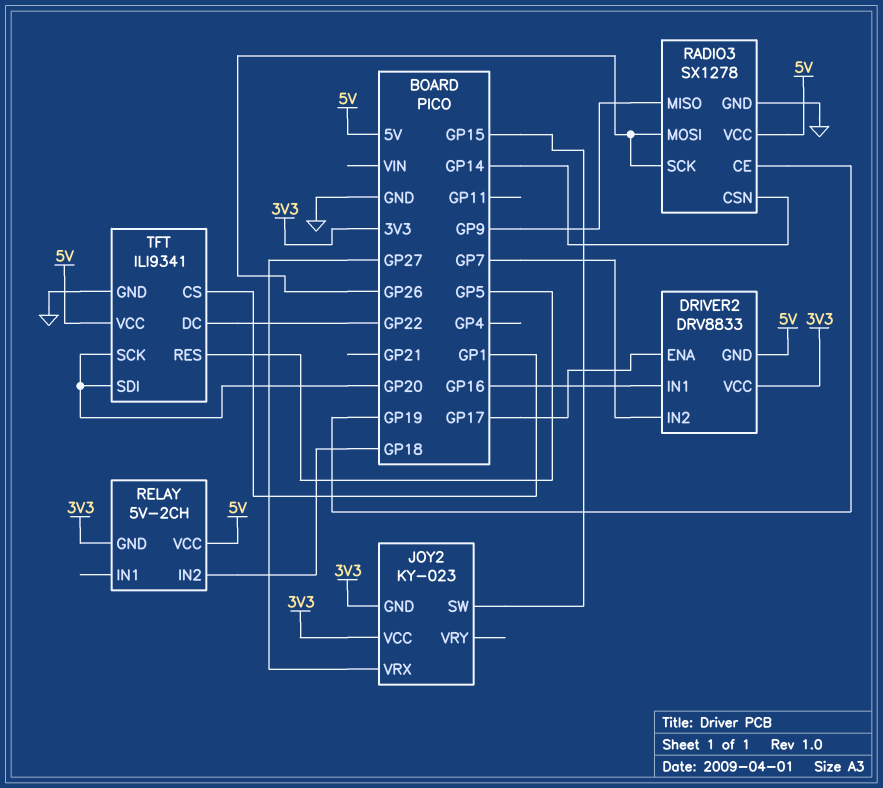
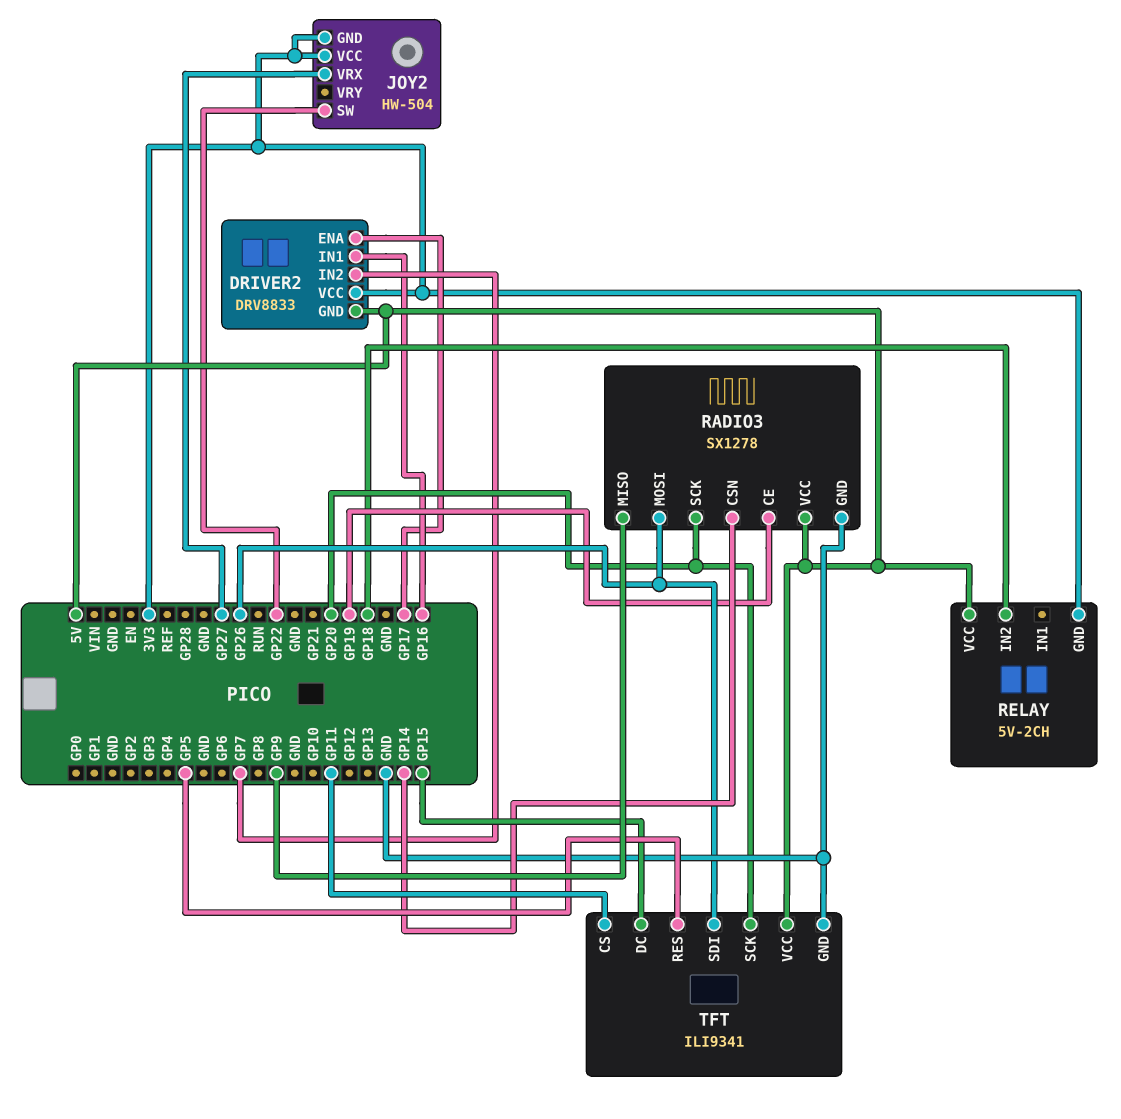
JOY2: KY-023 -> HW-504
JOY2 pin SW: GP15 -> GP22
RADIO3 pin SCK: GP26 -> GP20
TFT pin CS: GP1 -> GP11
TFT pin DC: GP22 -> GP15
TFT pin SDI: GP20 -> GP26

